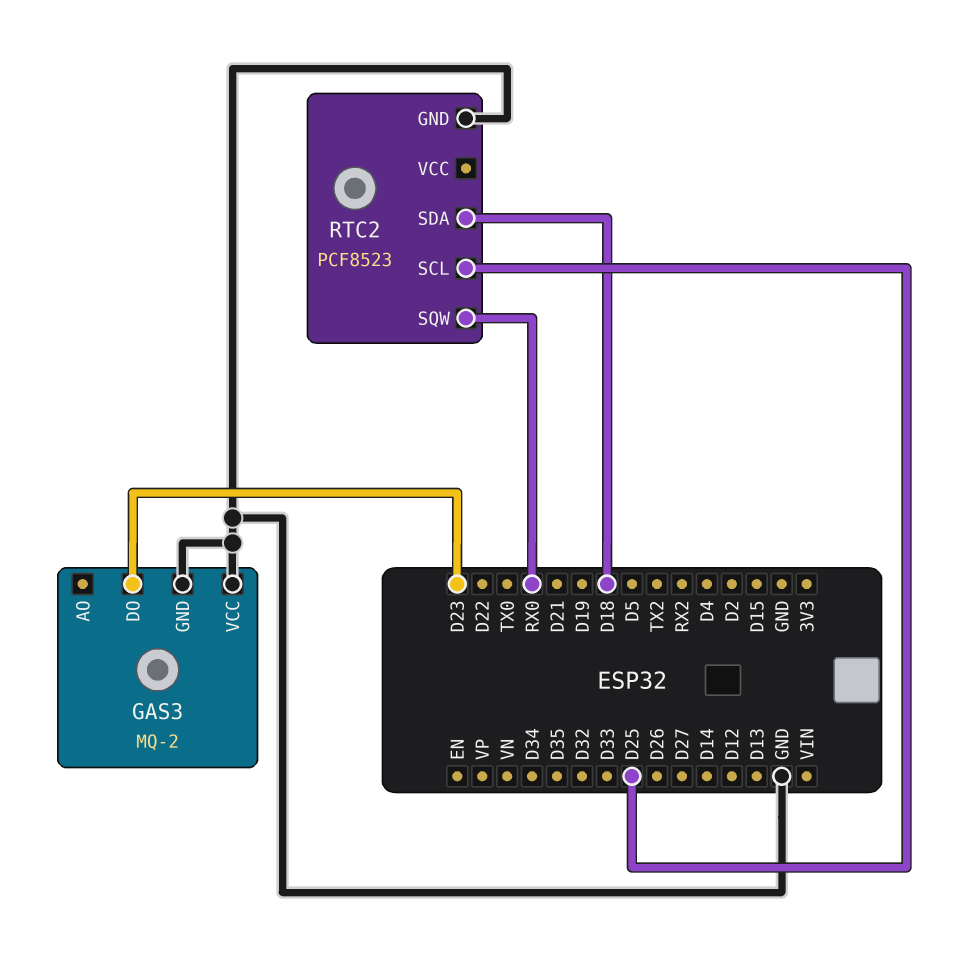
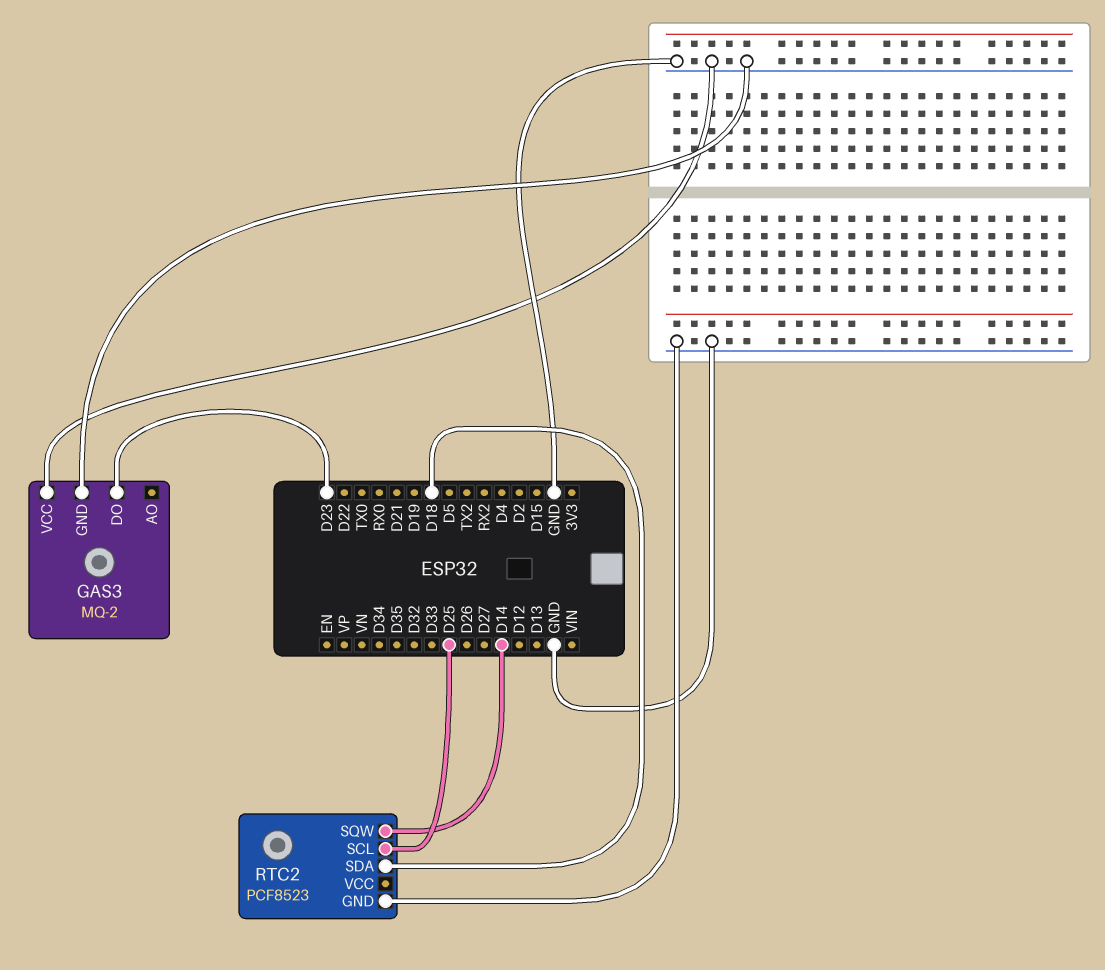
RTC2 pin SQW: RX0 -> D14

